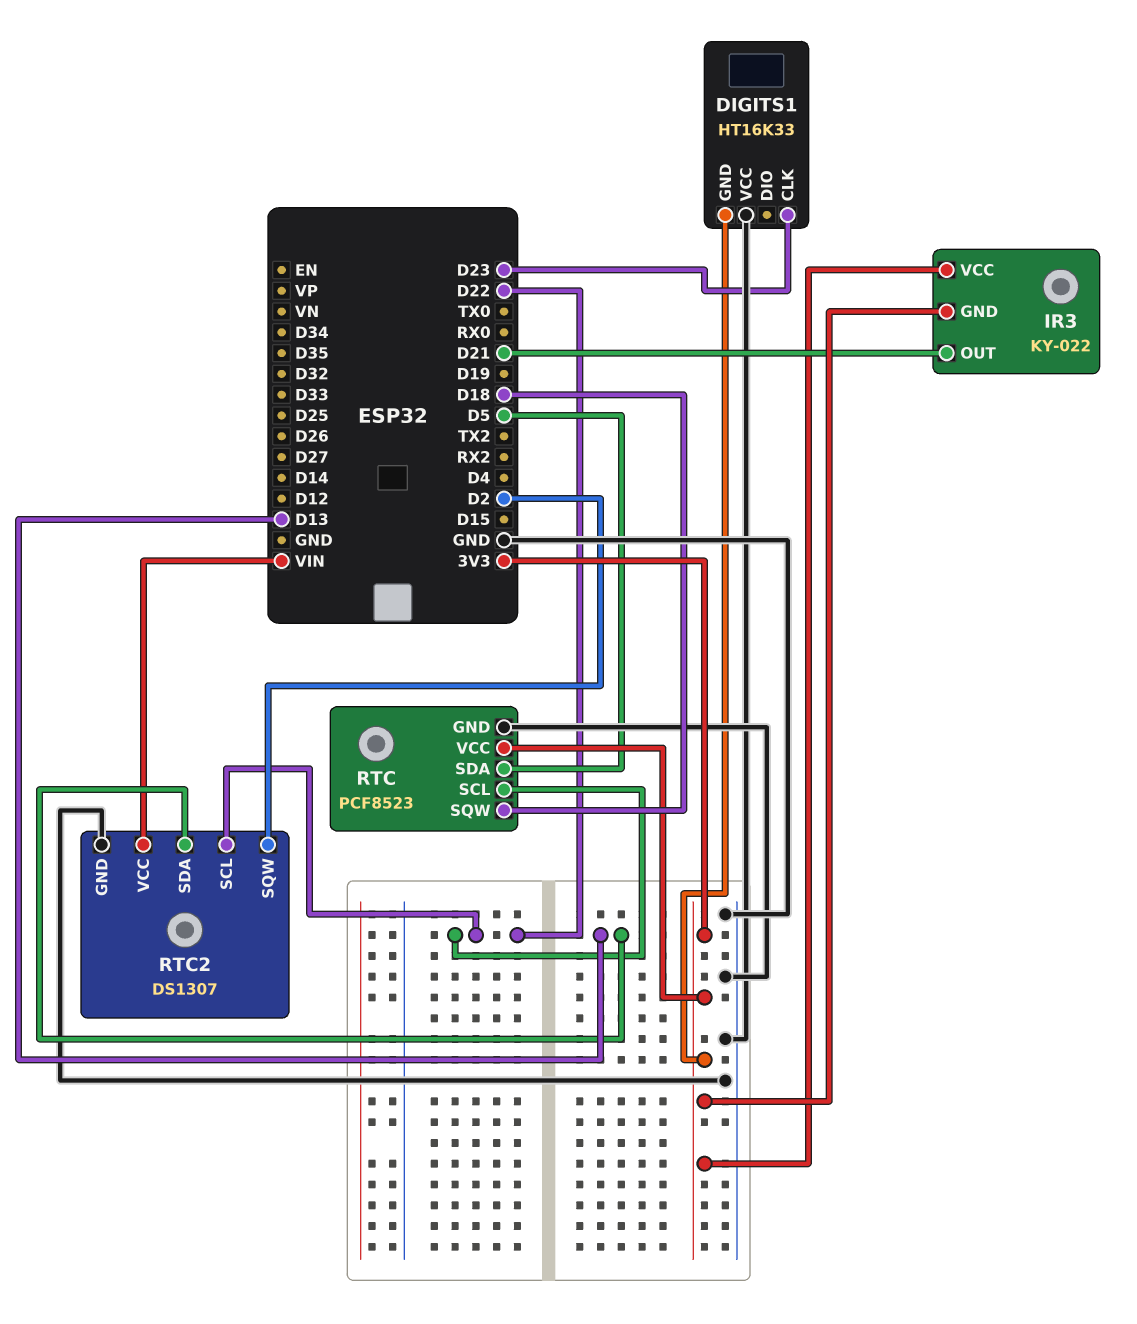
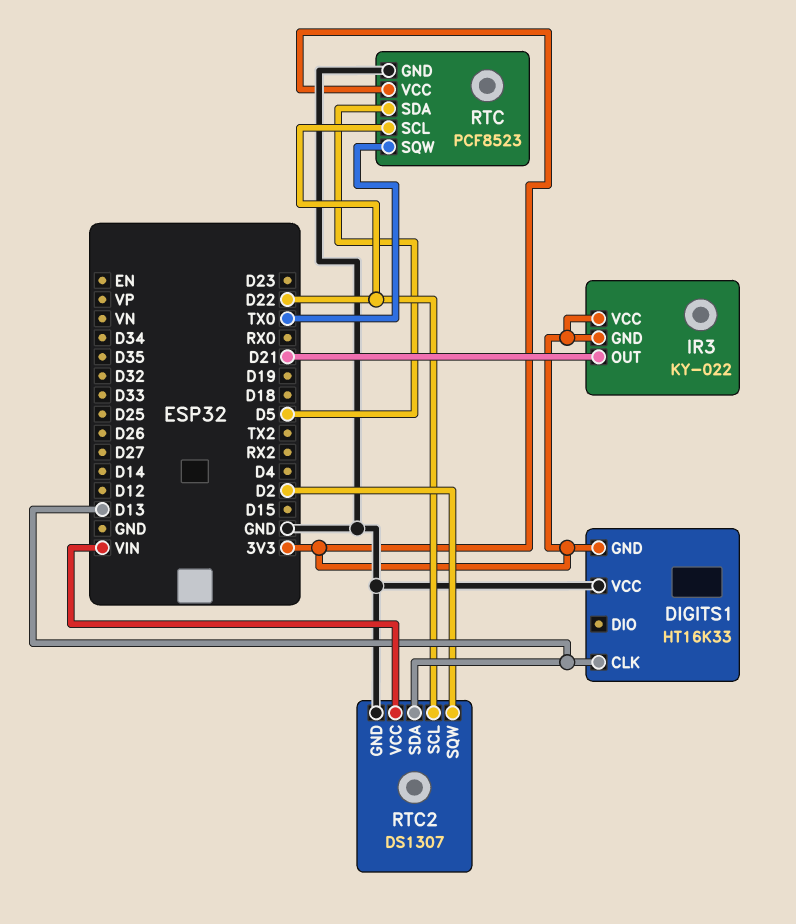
DIGITS1 pin CLK: D23 -> D13
RTC pin SQW: D18 -> TX0

